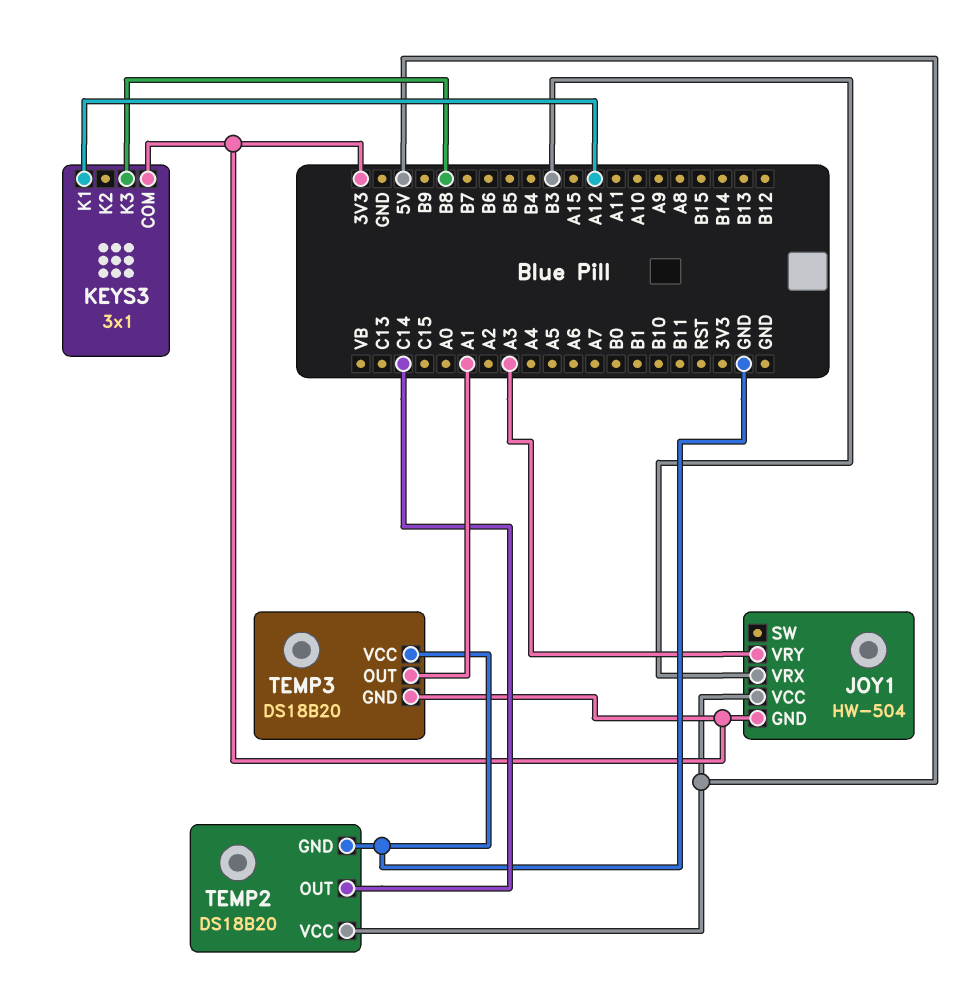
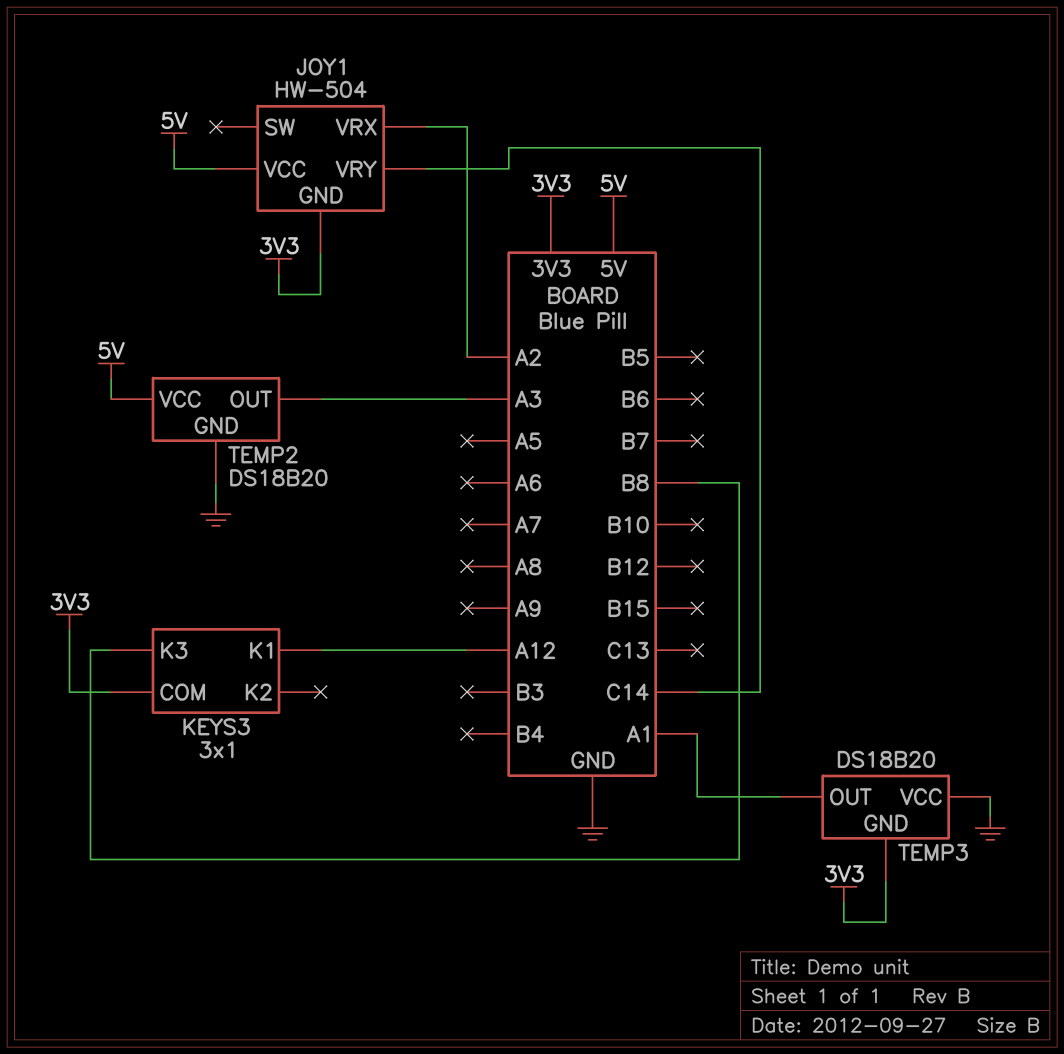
JOY1 pin VRX: B3 -> A2
JOY1 pin VRY: A3 -> C14
TEMP2 pin OUT: C14 -> A3

